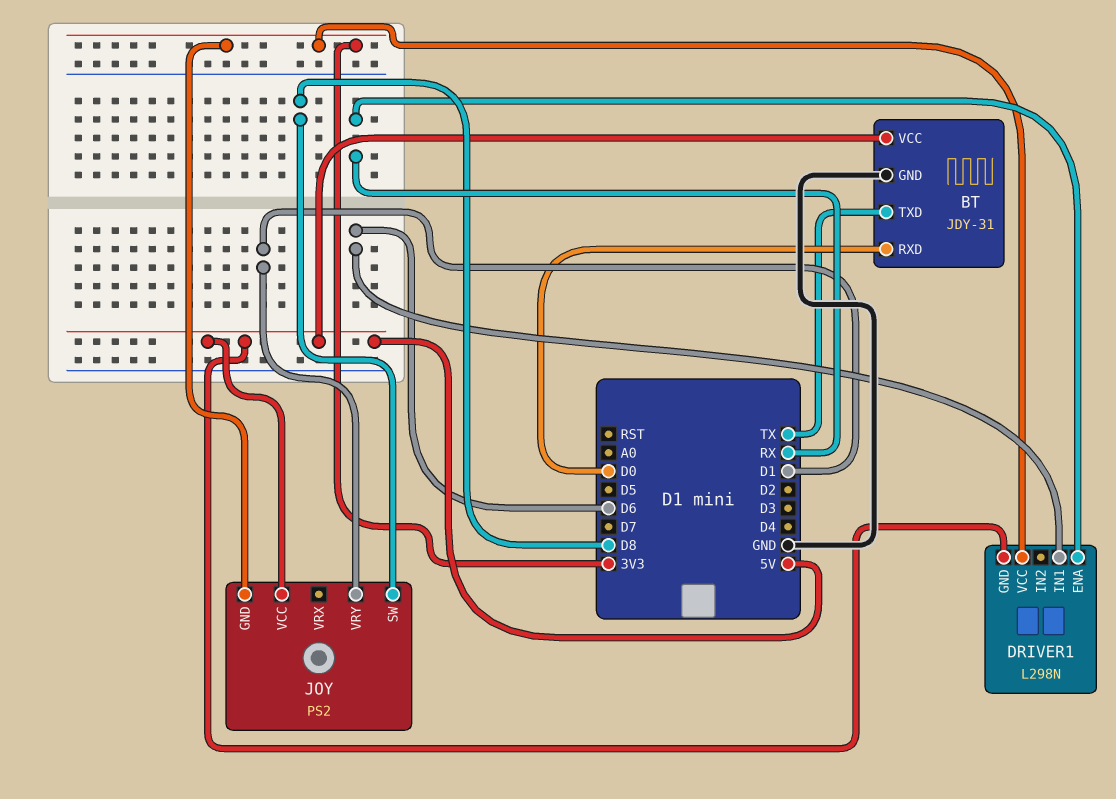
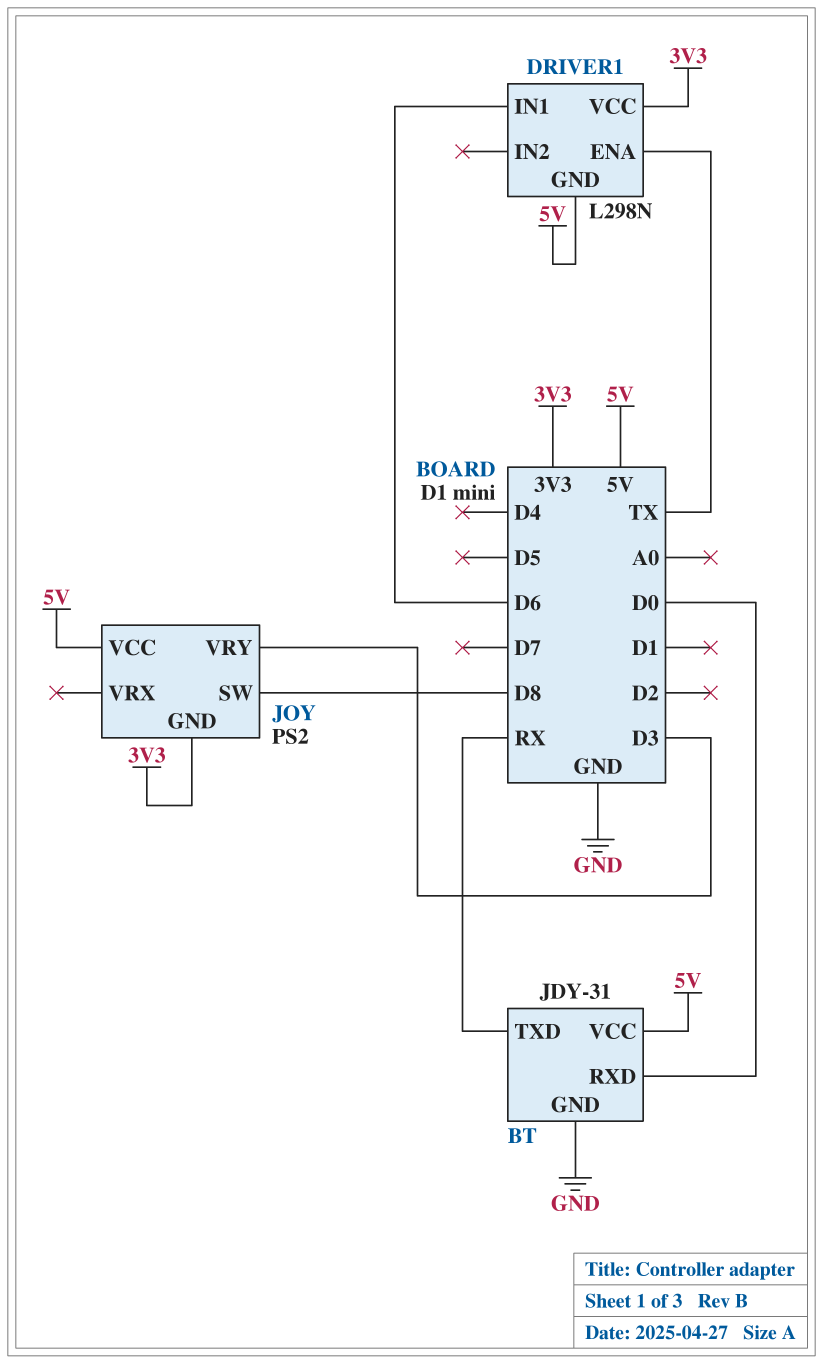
BT pin TXD: TX -> RX
DRIVER1 pin ENA: RX -> TX
JOY pin VRY: D1 -> D3

